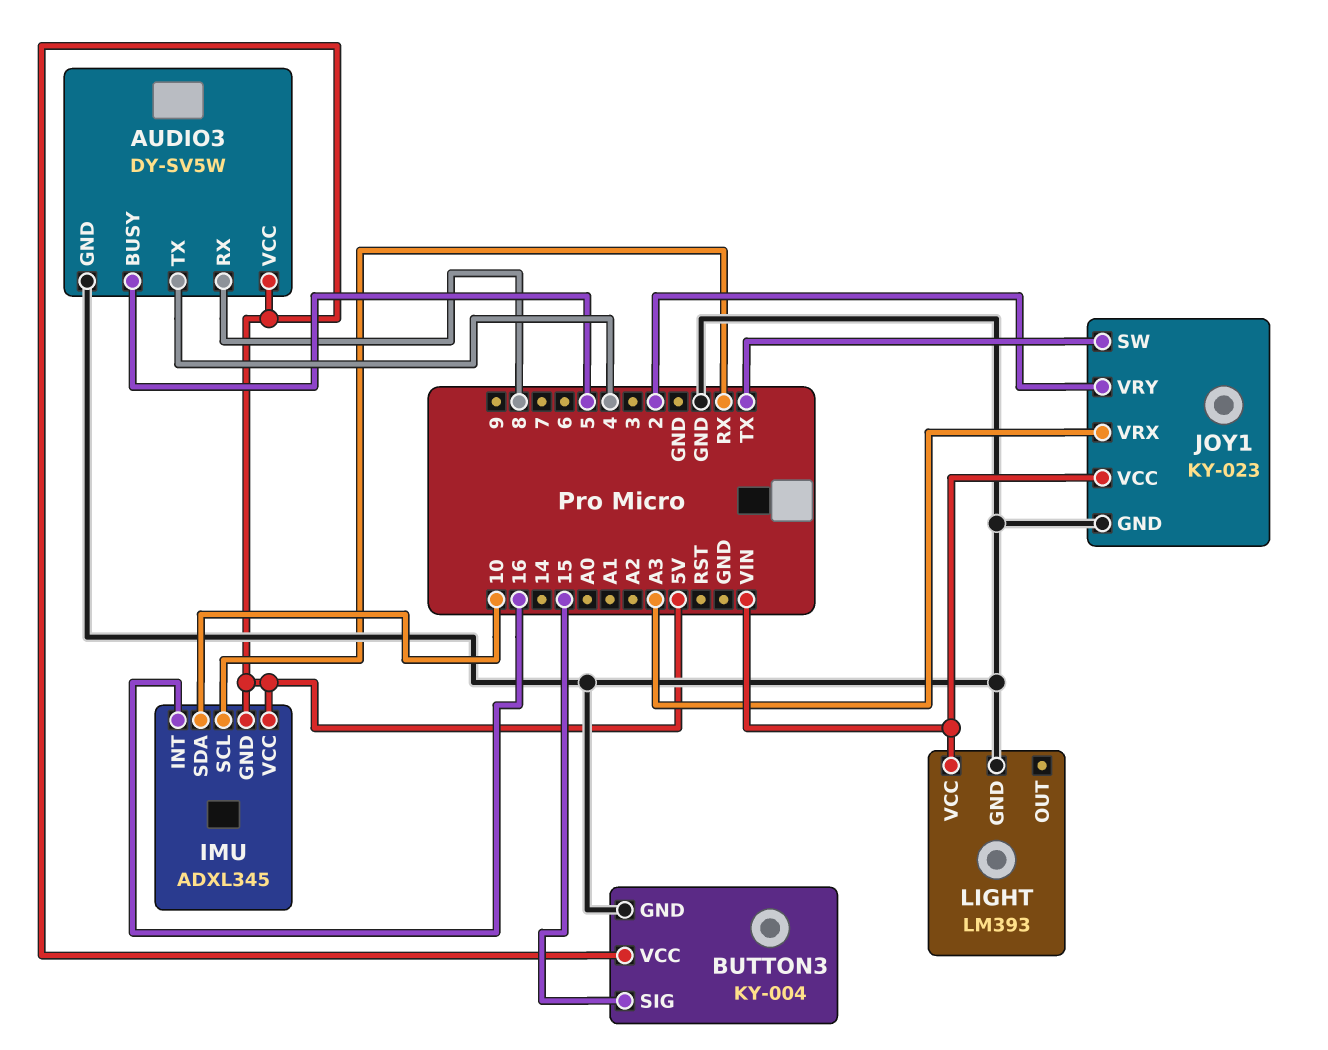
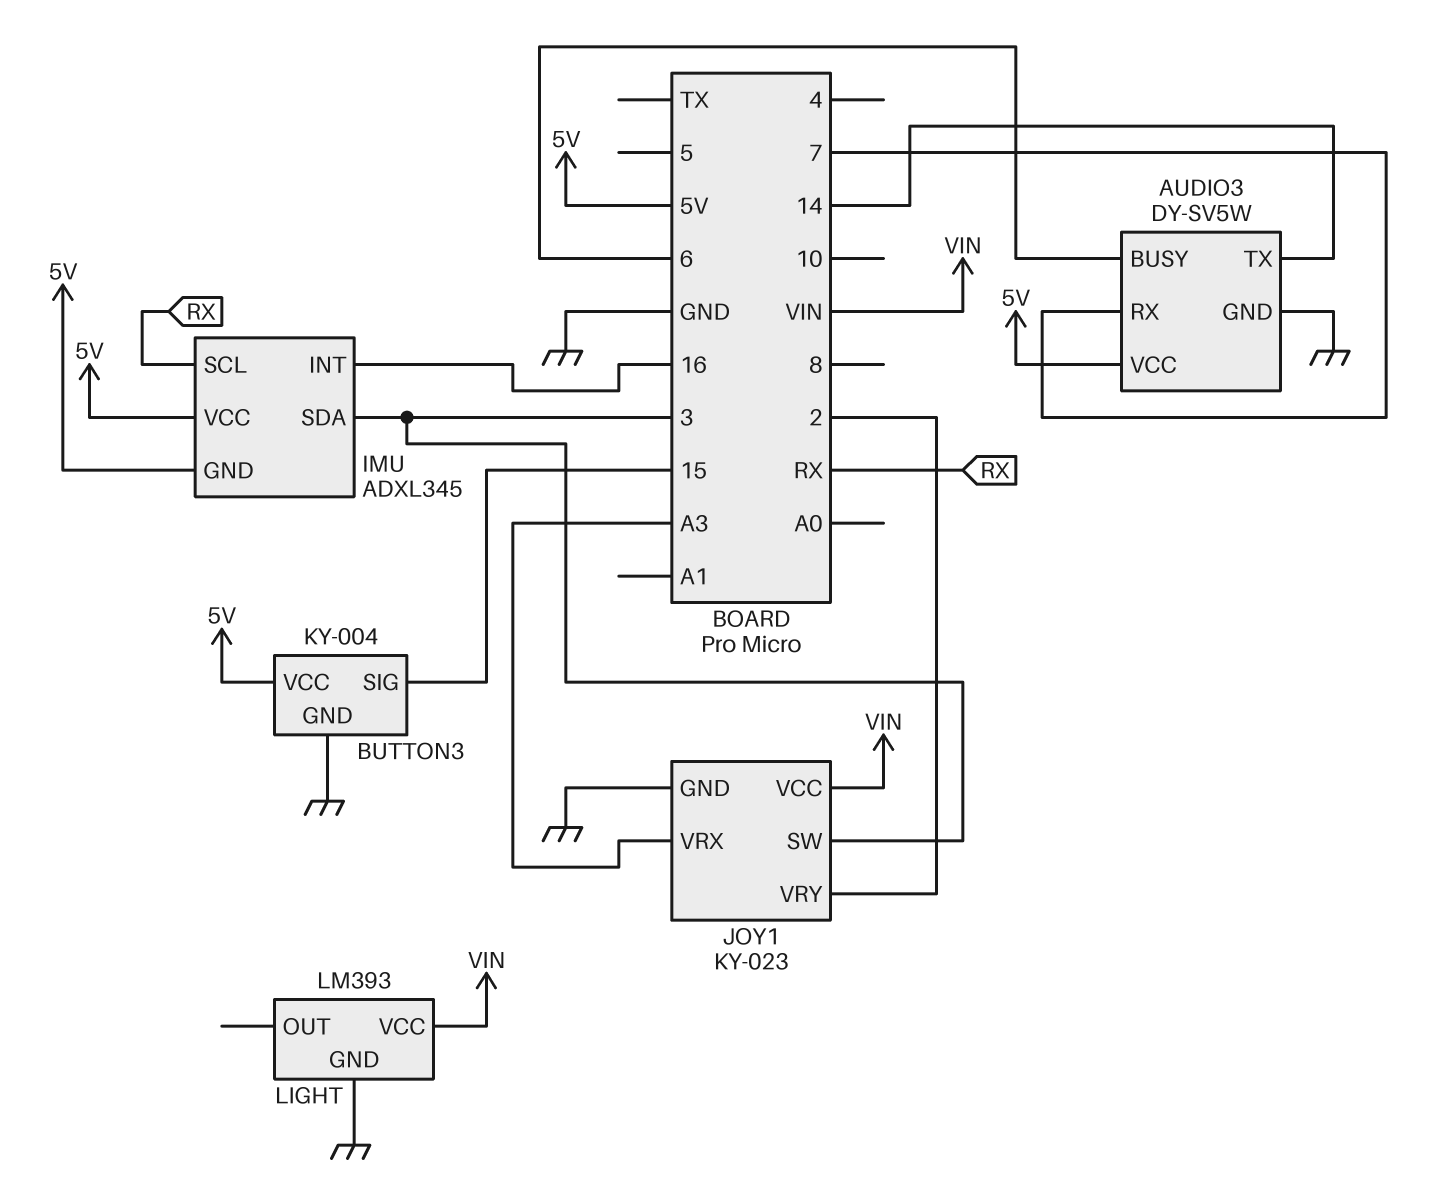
AUDIO3 pin BUSY: 5 -> 6
AUDIO3 pin RX: 8 -> 7
AUDIO3 pin TX: 4 -> 14
IMU pin SDA: 10 -> 3
JOY1 pin SW: TX -> 3

